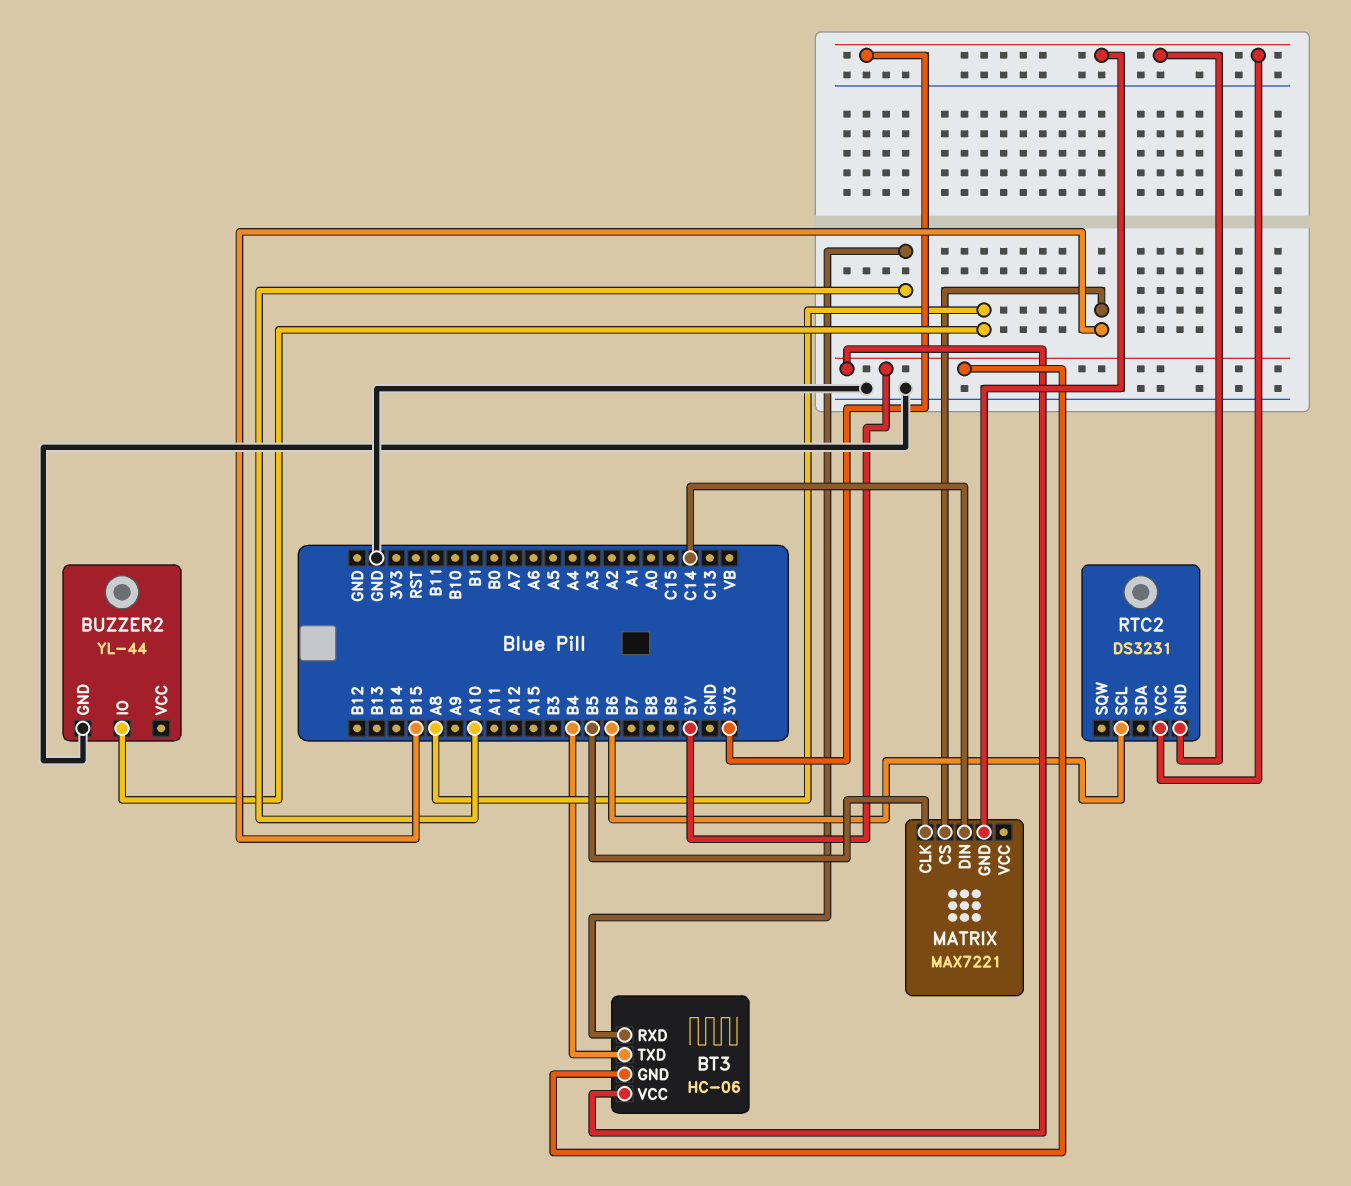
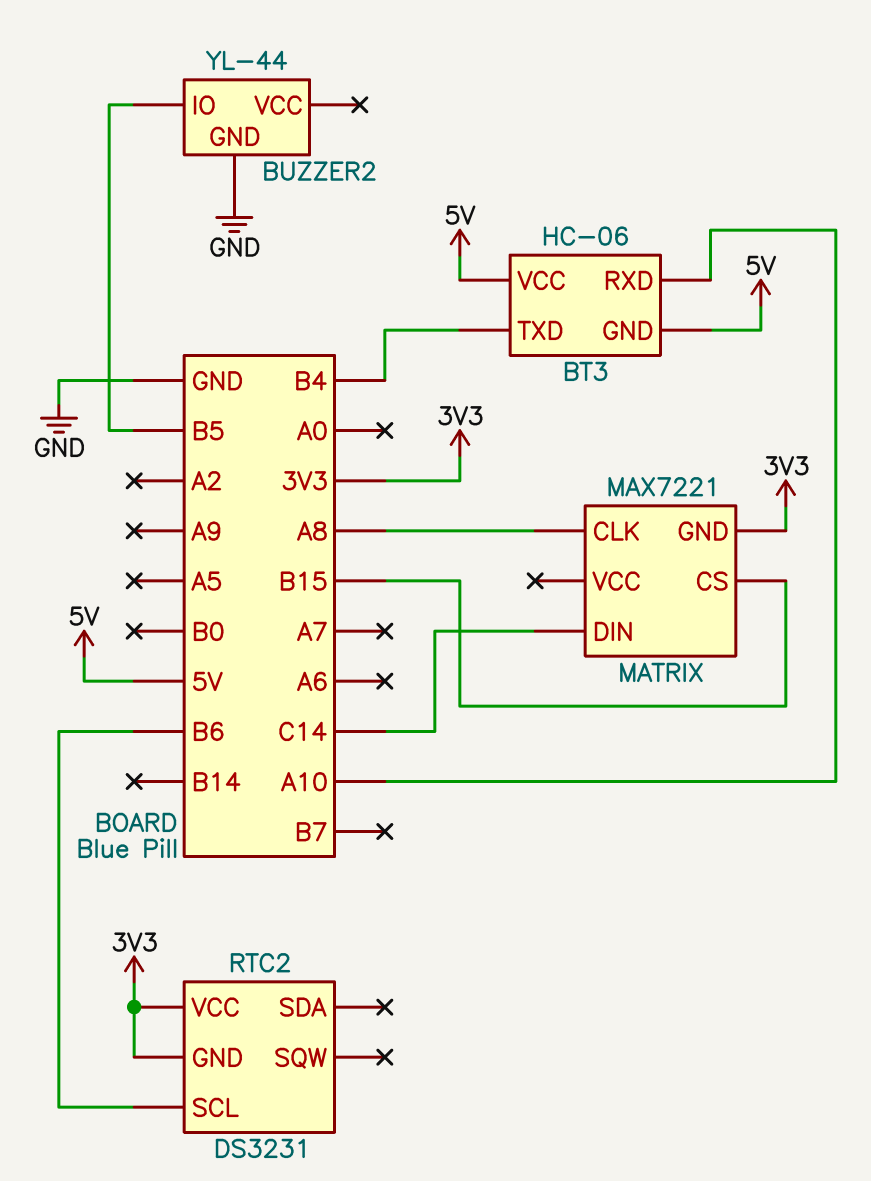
BUZZER2 pin IO: A8 -> B5
MATRIX pin CLK: B5 -> A8

